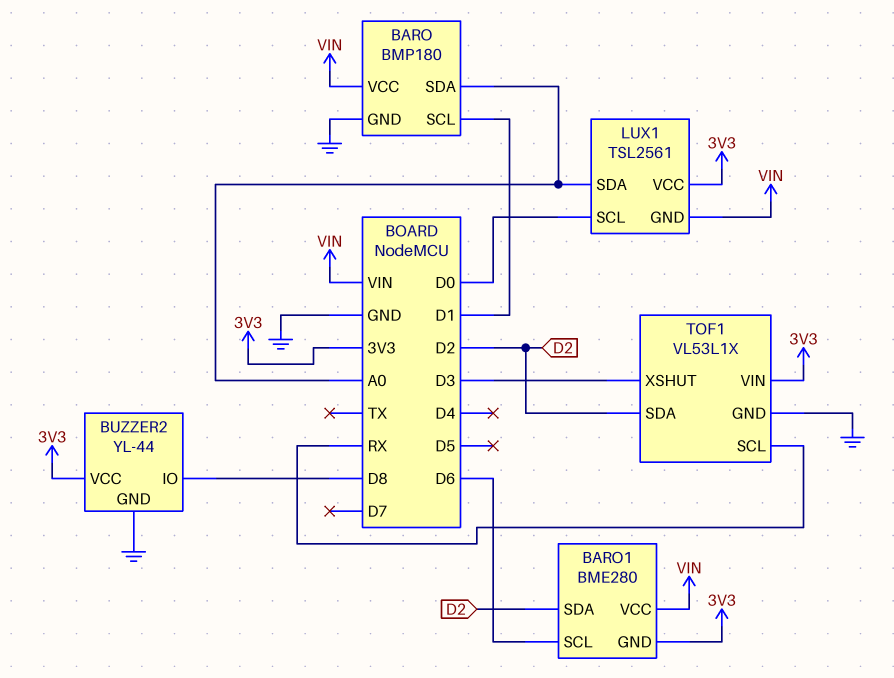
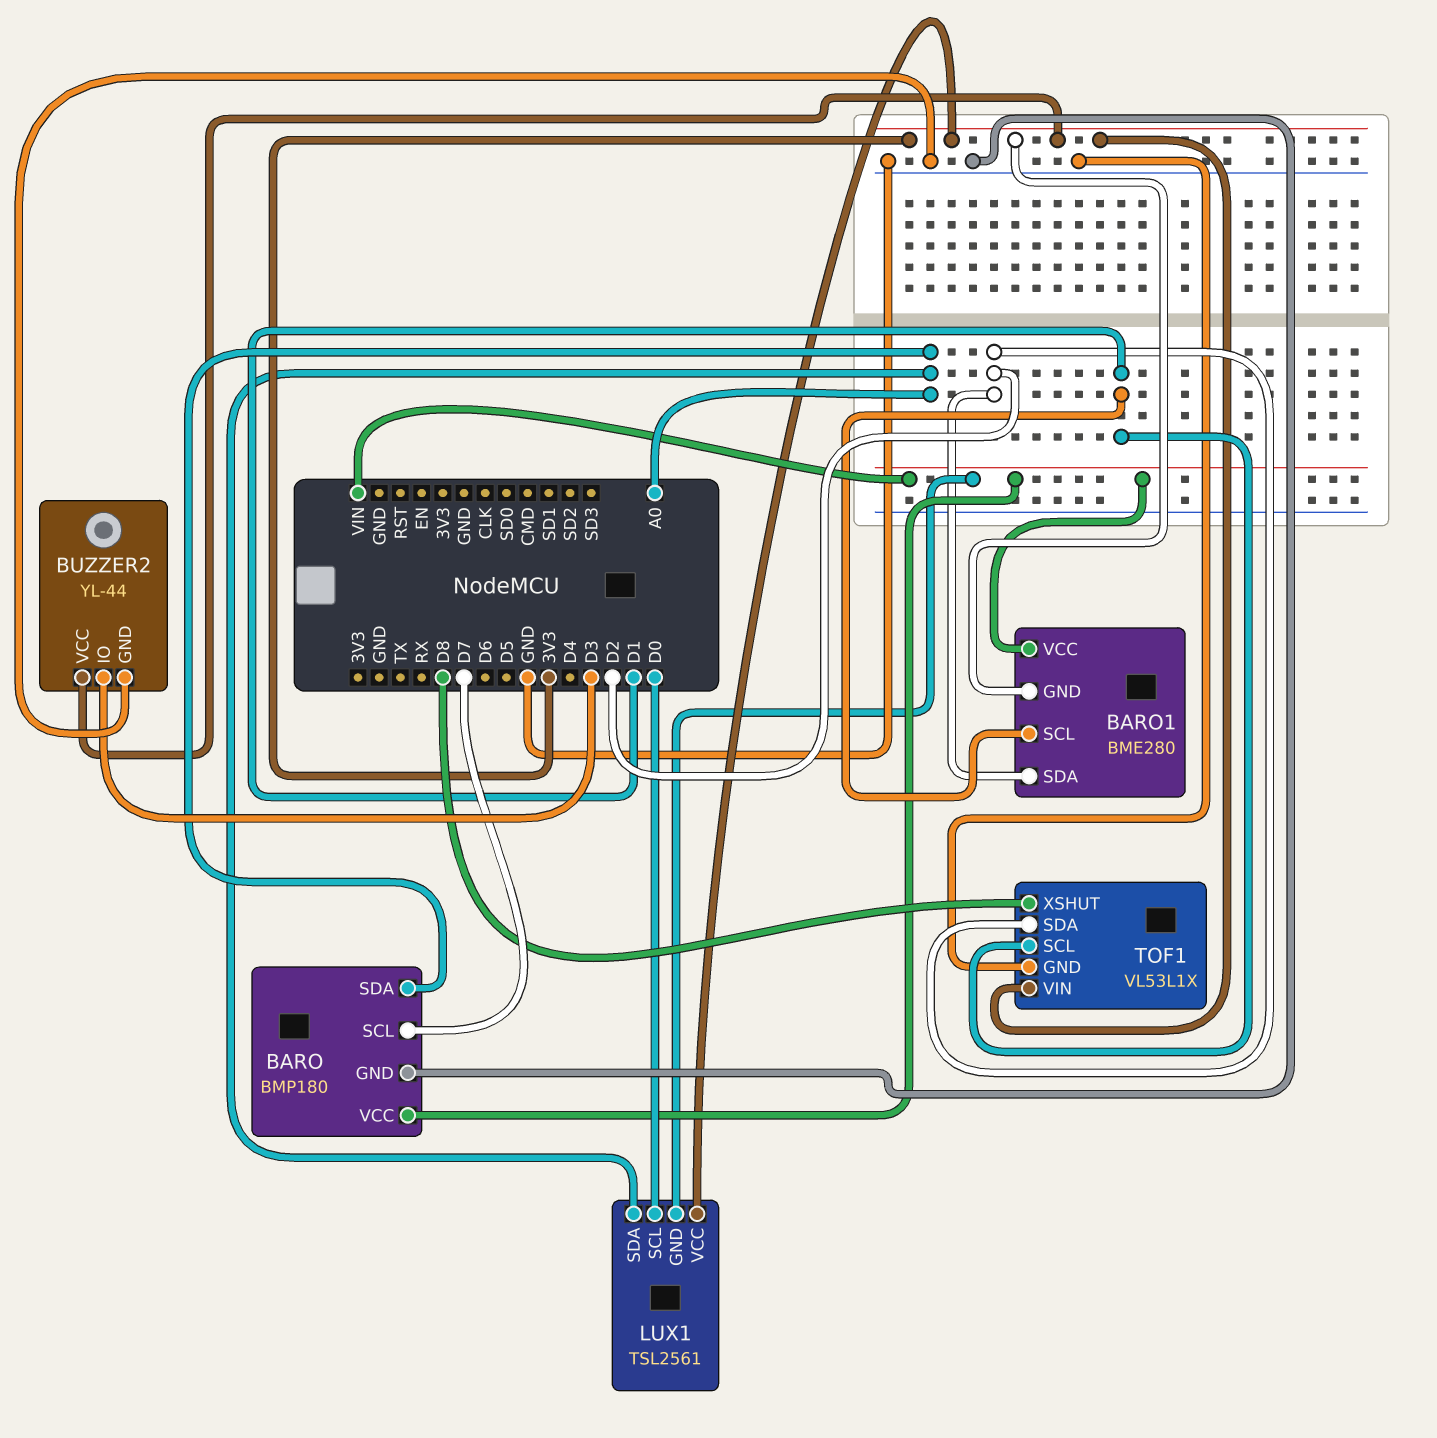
BARO pin SCL: D1 -> D7
BARO1 pin SCL: D6 -> D1
BUZZER2 pin IO: D8 -> D3
TOF1 pin SCL: RX -> D1
TOF1 pin XSHUT: D3 -> D8

